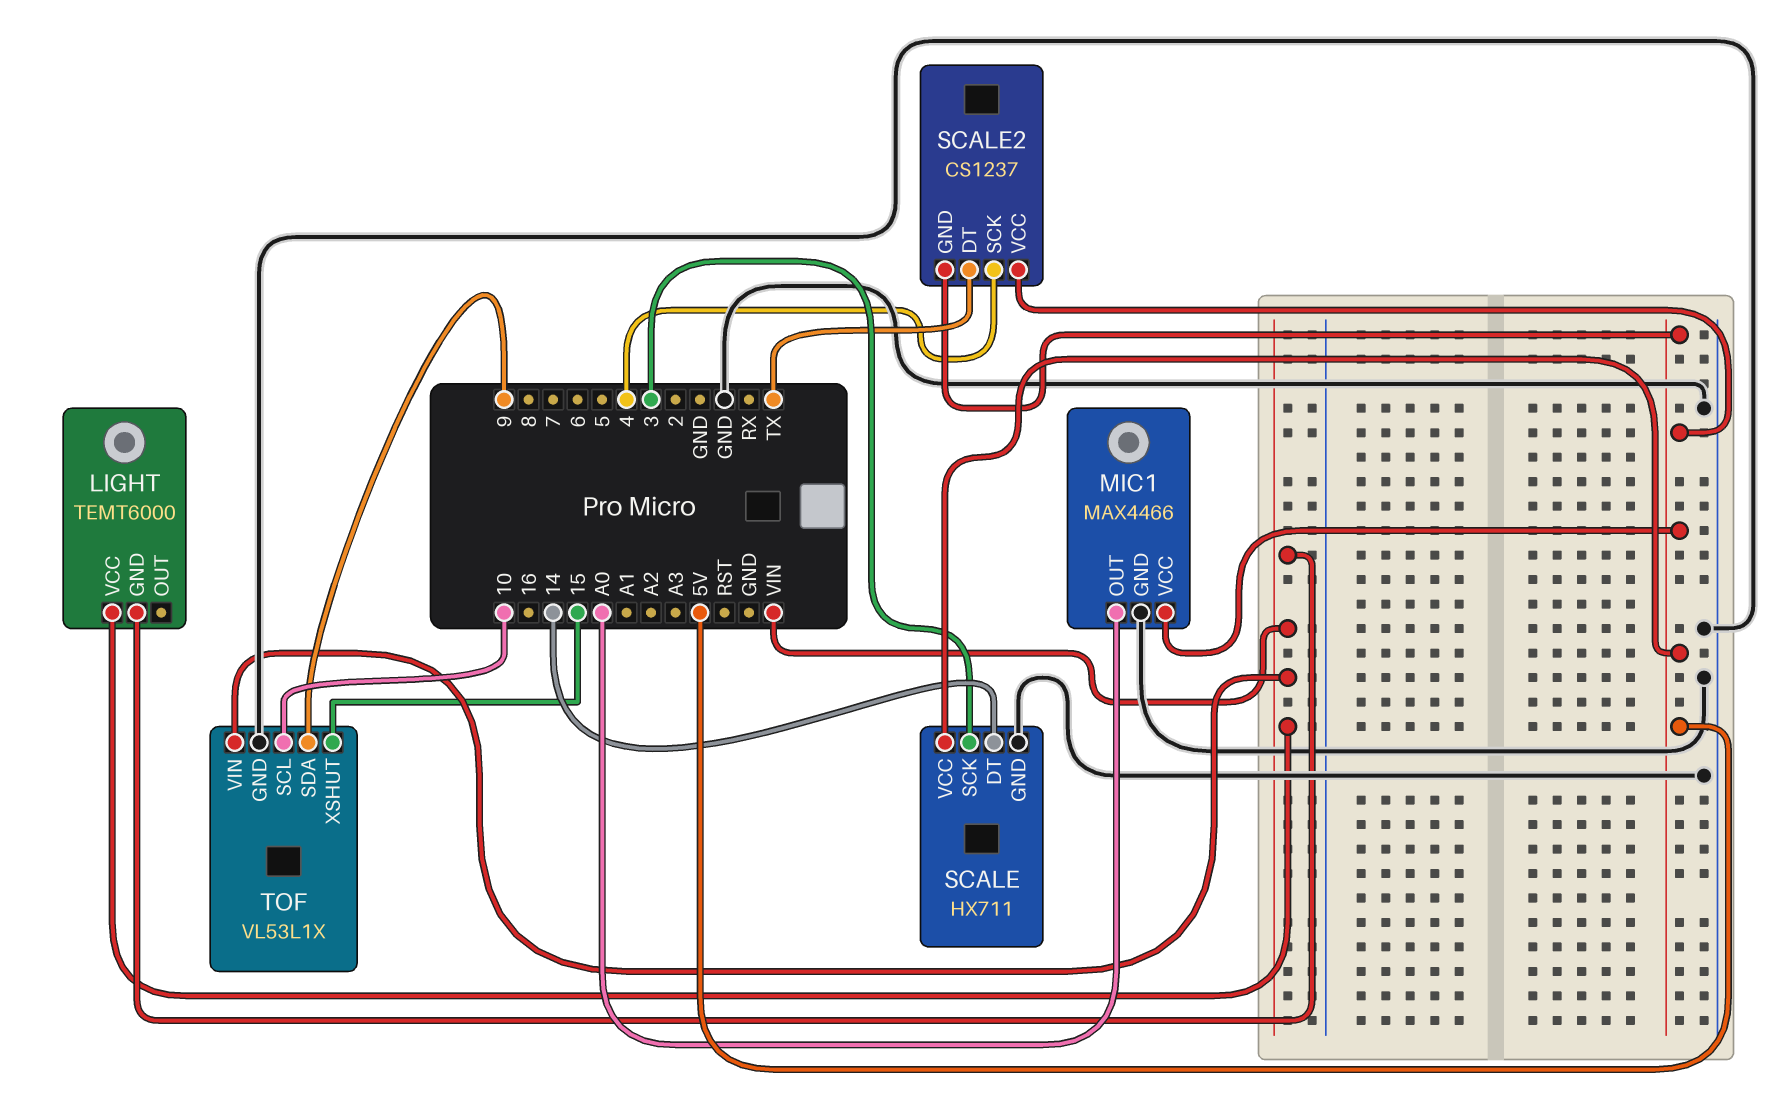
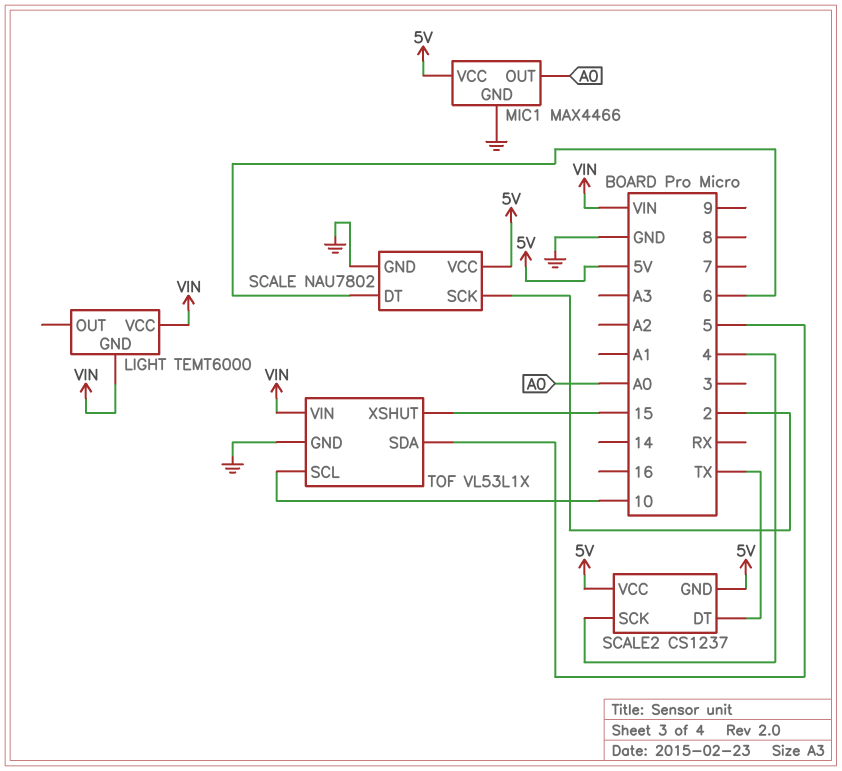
SCALE: HX711 -> NAU7802
SCALE pin DT: 14 -> 6
SCALE pin SCK: 3 -> 2
TOF pin SDA: 9 -> 5

